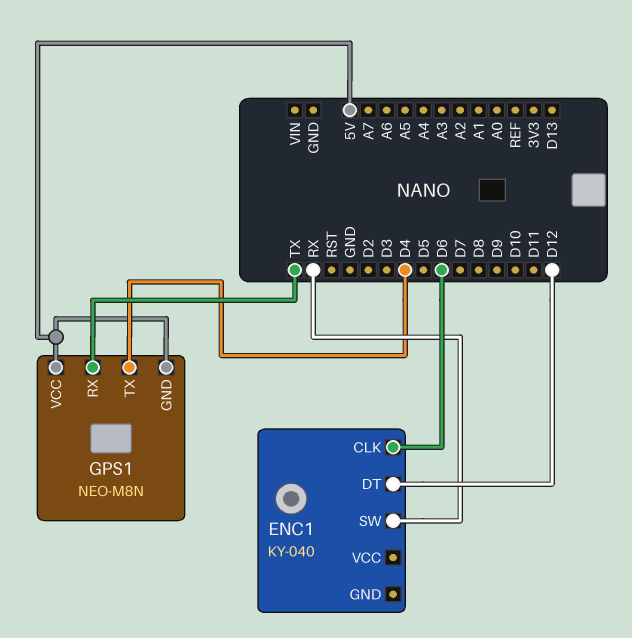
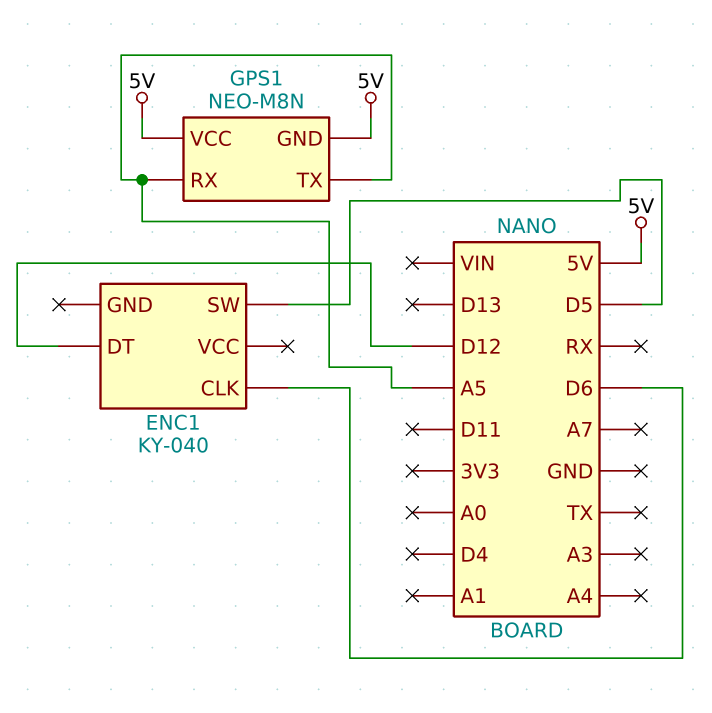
ENC1 pin SW: RX -> D5
GPS1 pin RX: TX -> A5
GPS1 pin TX: D4 -> A5

